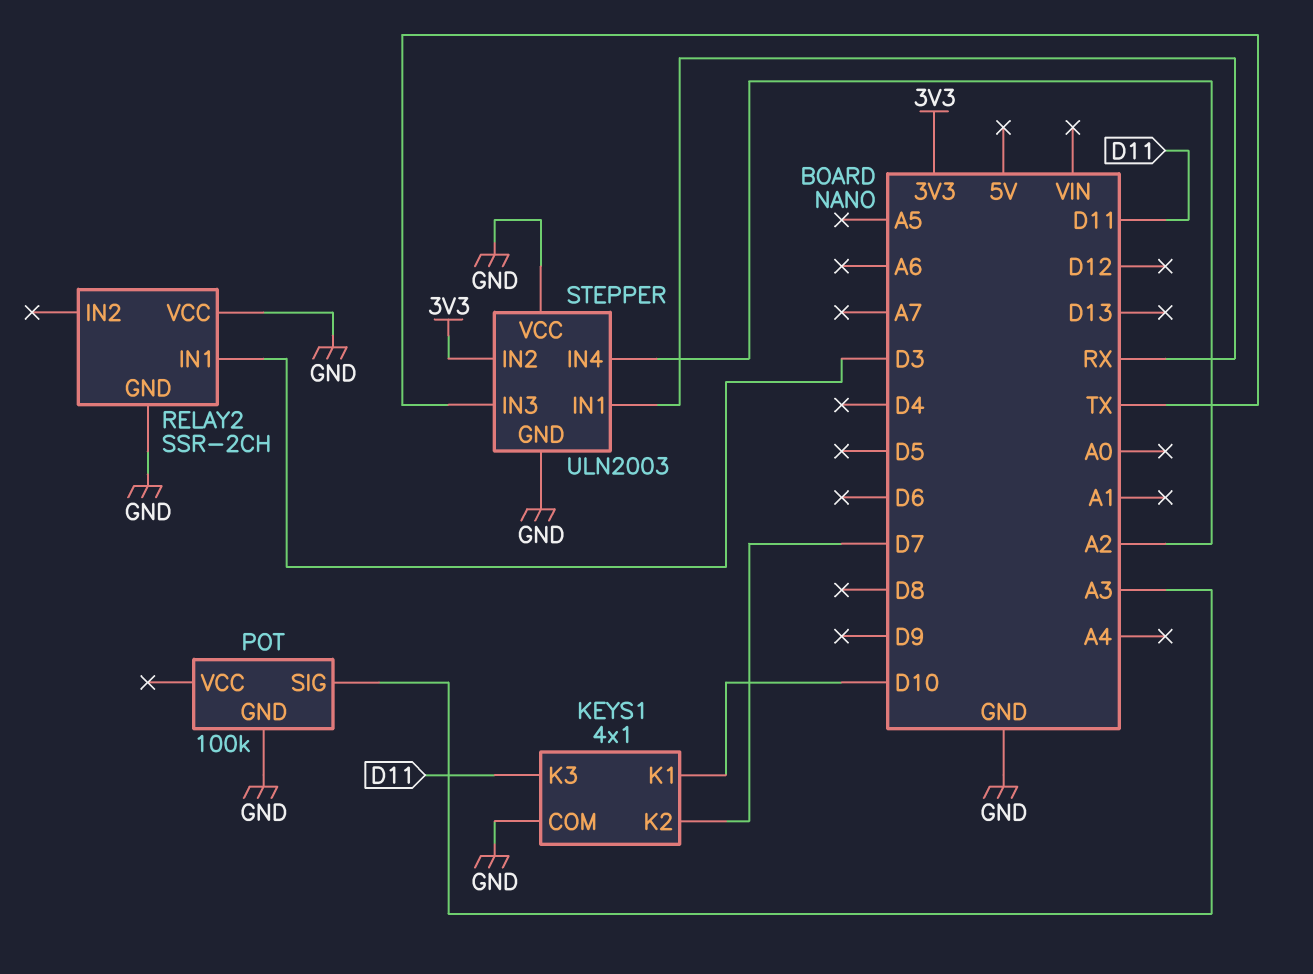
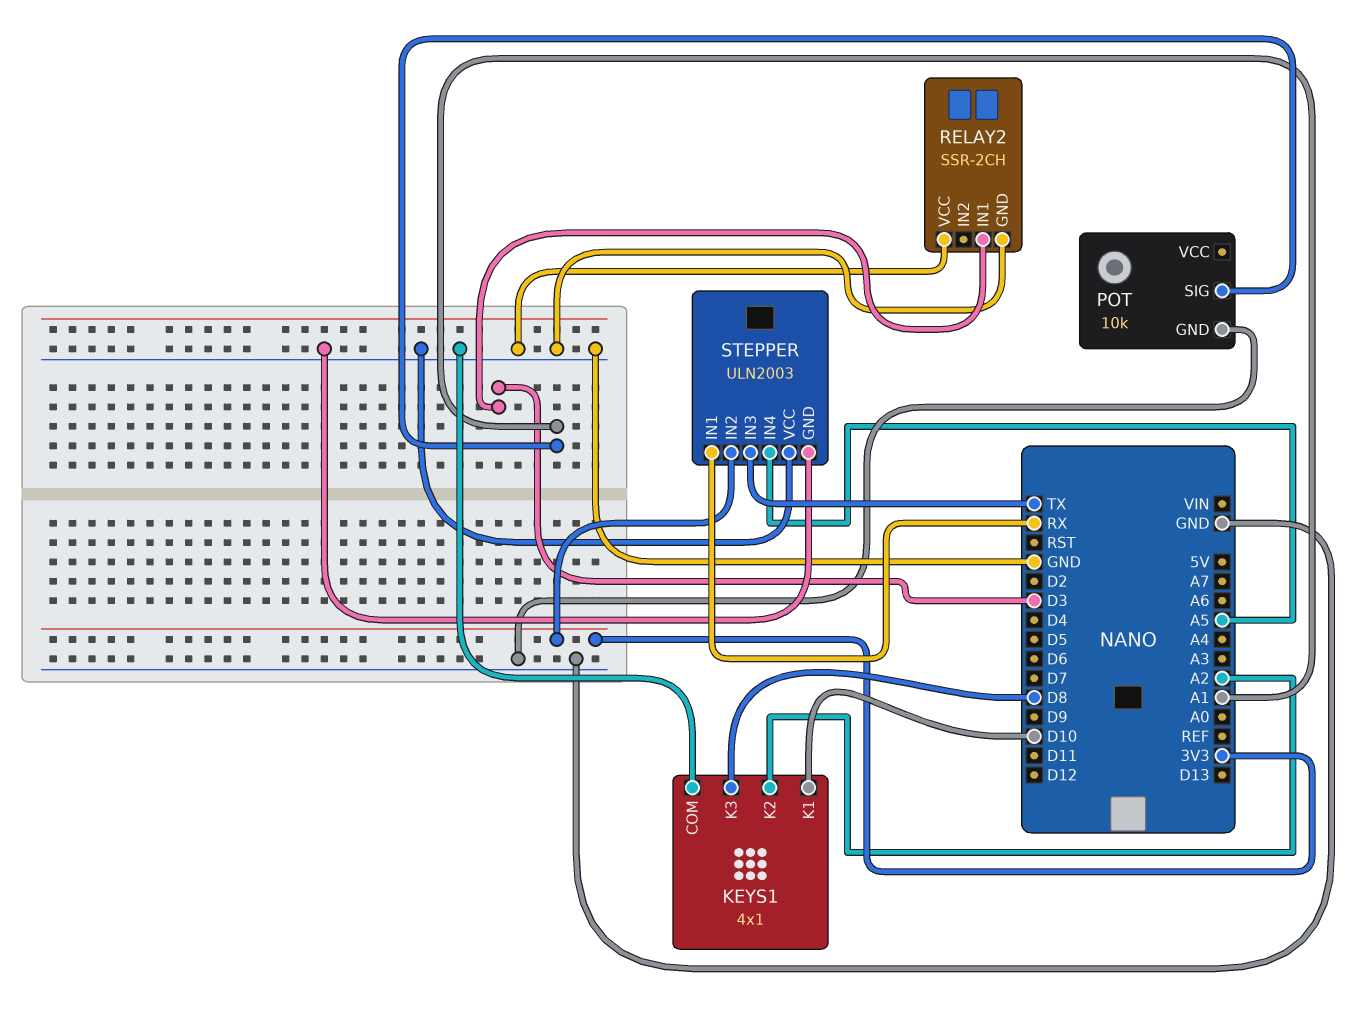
KEYS1 pin K2: D7 -> A2
KEYS1 pin K3: D11 -> D8
POT: 100k -> 10k
POT pin SIG: A3 -> A1
STEPPER pin IN4: A2 -> A5

